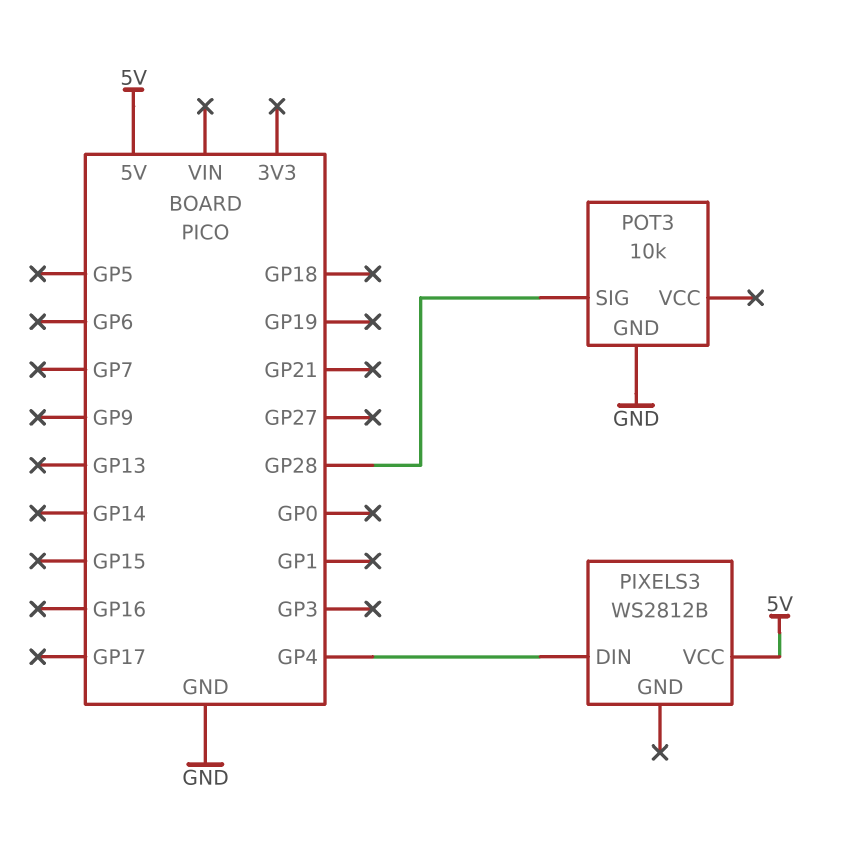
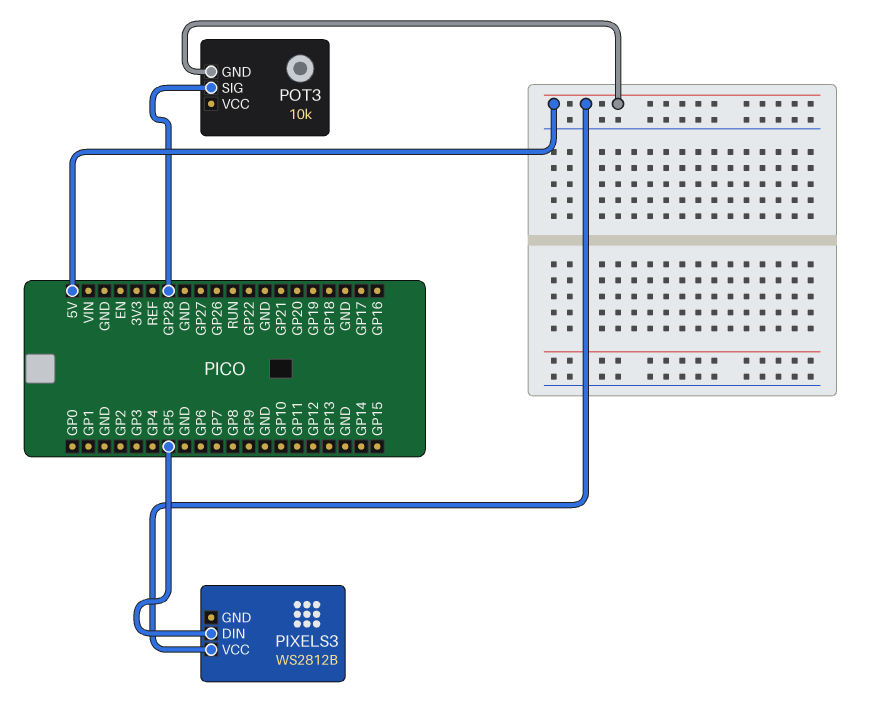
PIXELS3 pin DIN: GP4 -> GP5
POT3 pin GND: GND -> 5V

